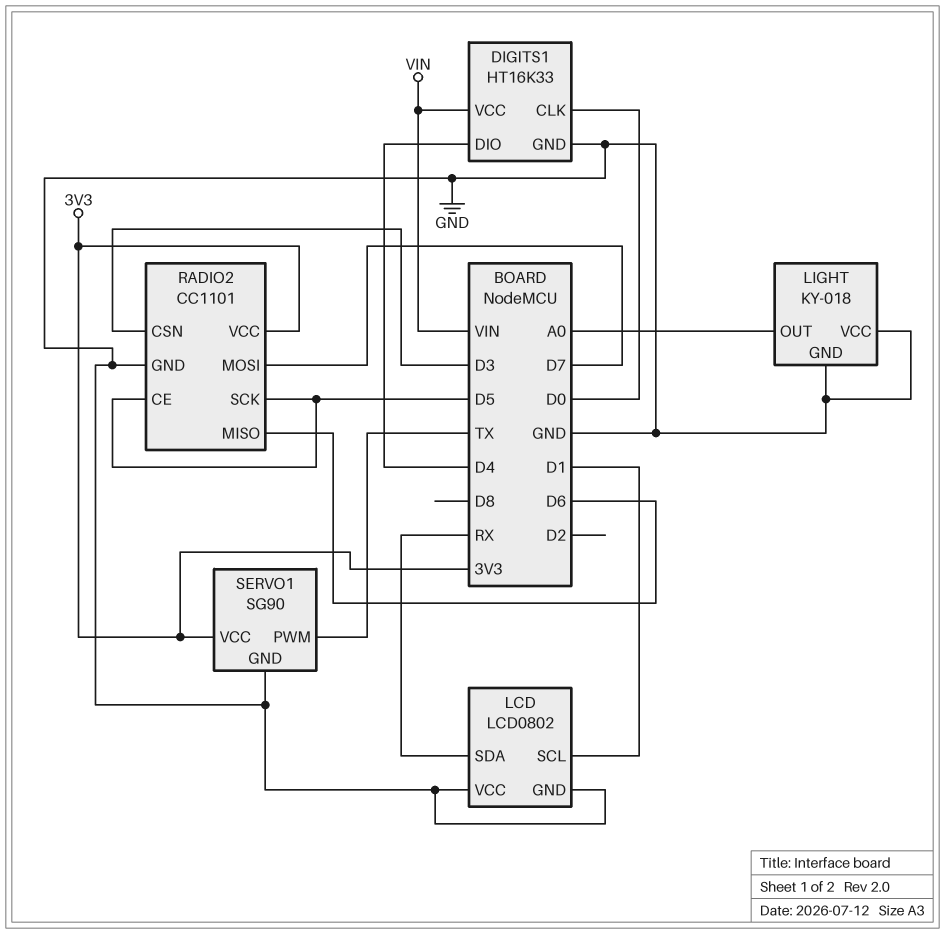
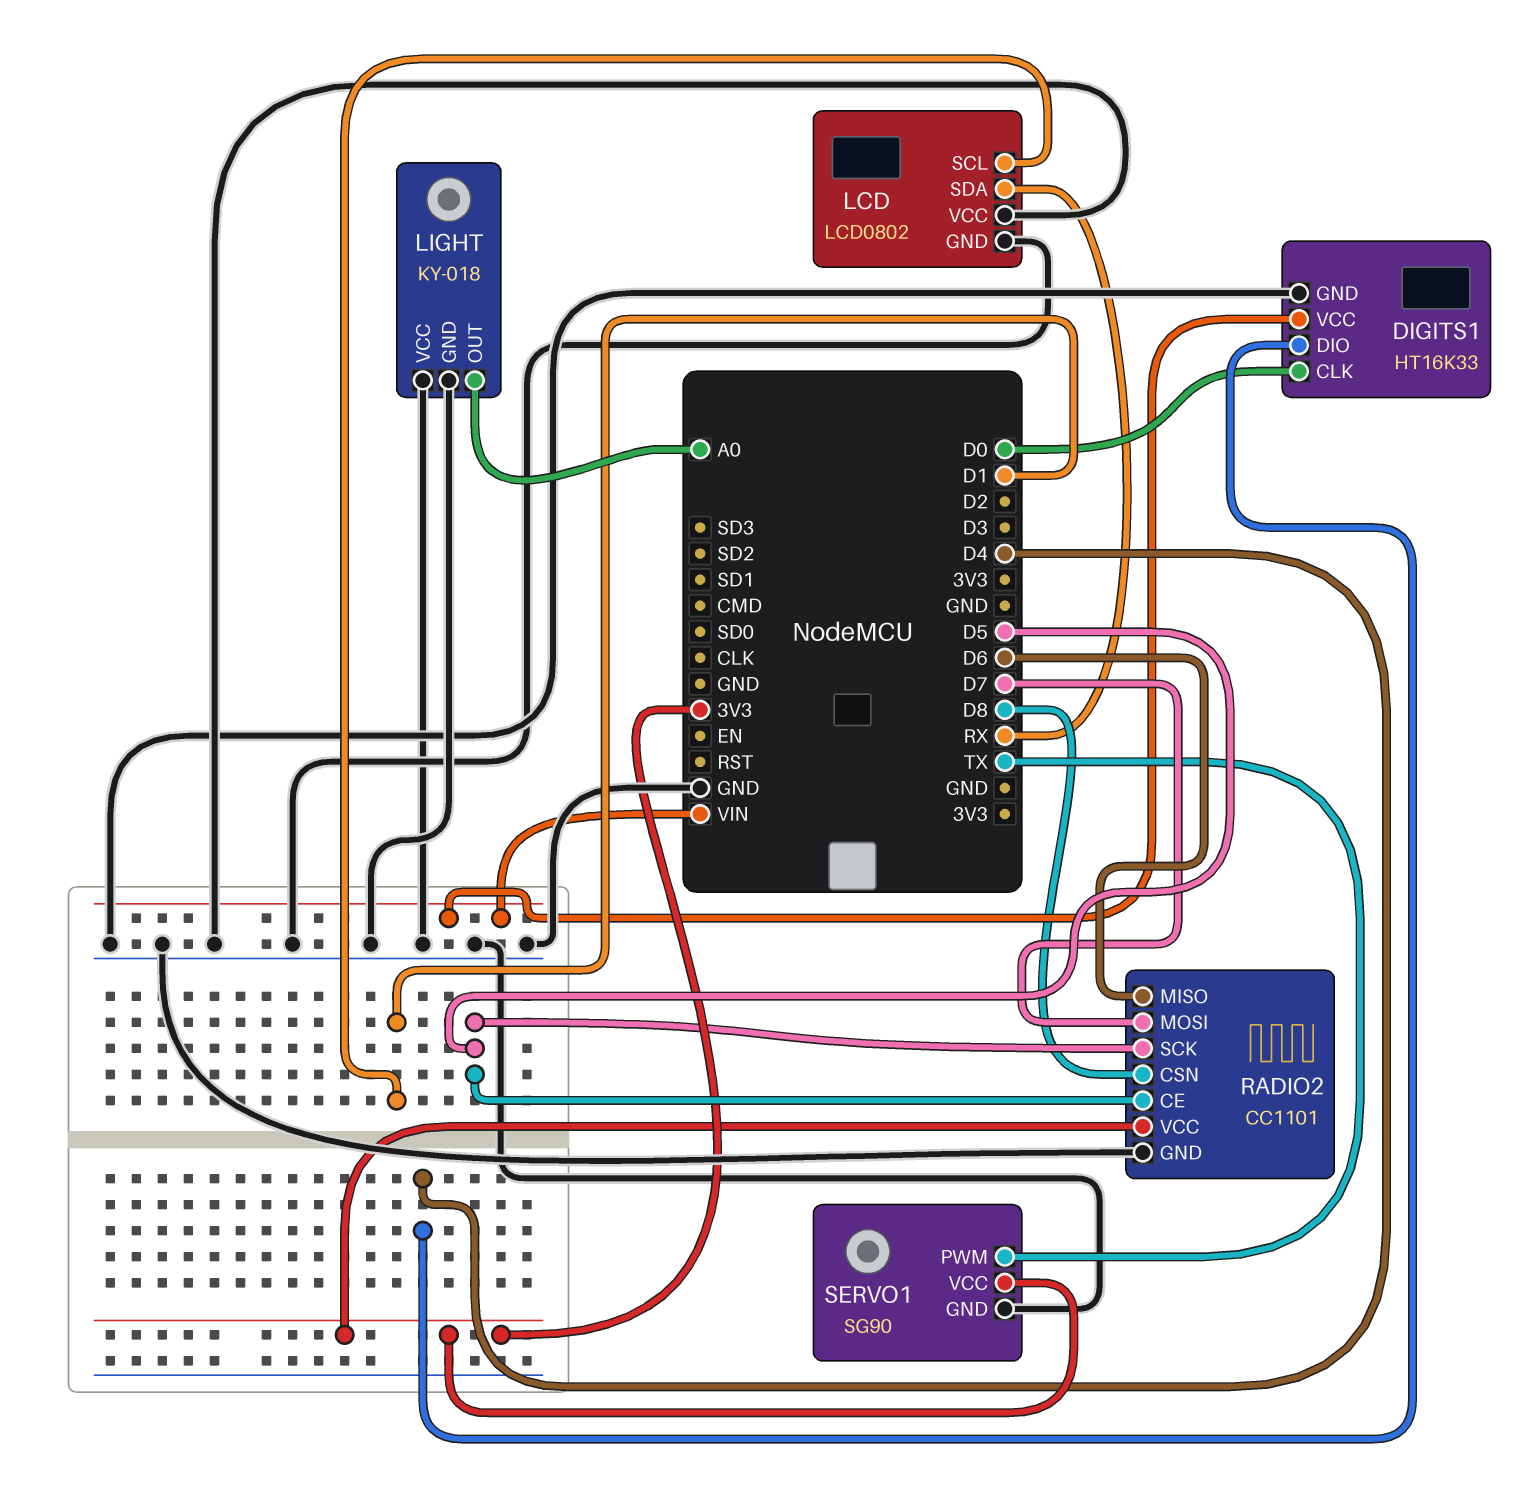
RADIO2 pin CSN: D3 -> D8

